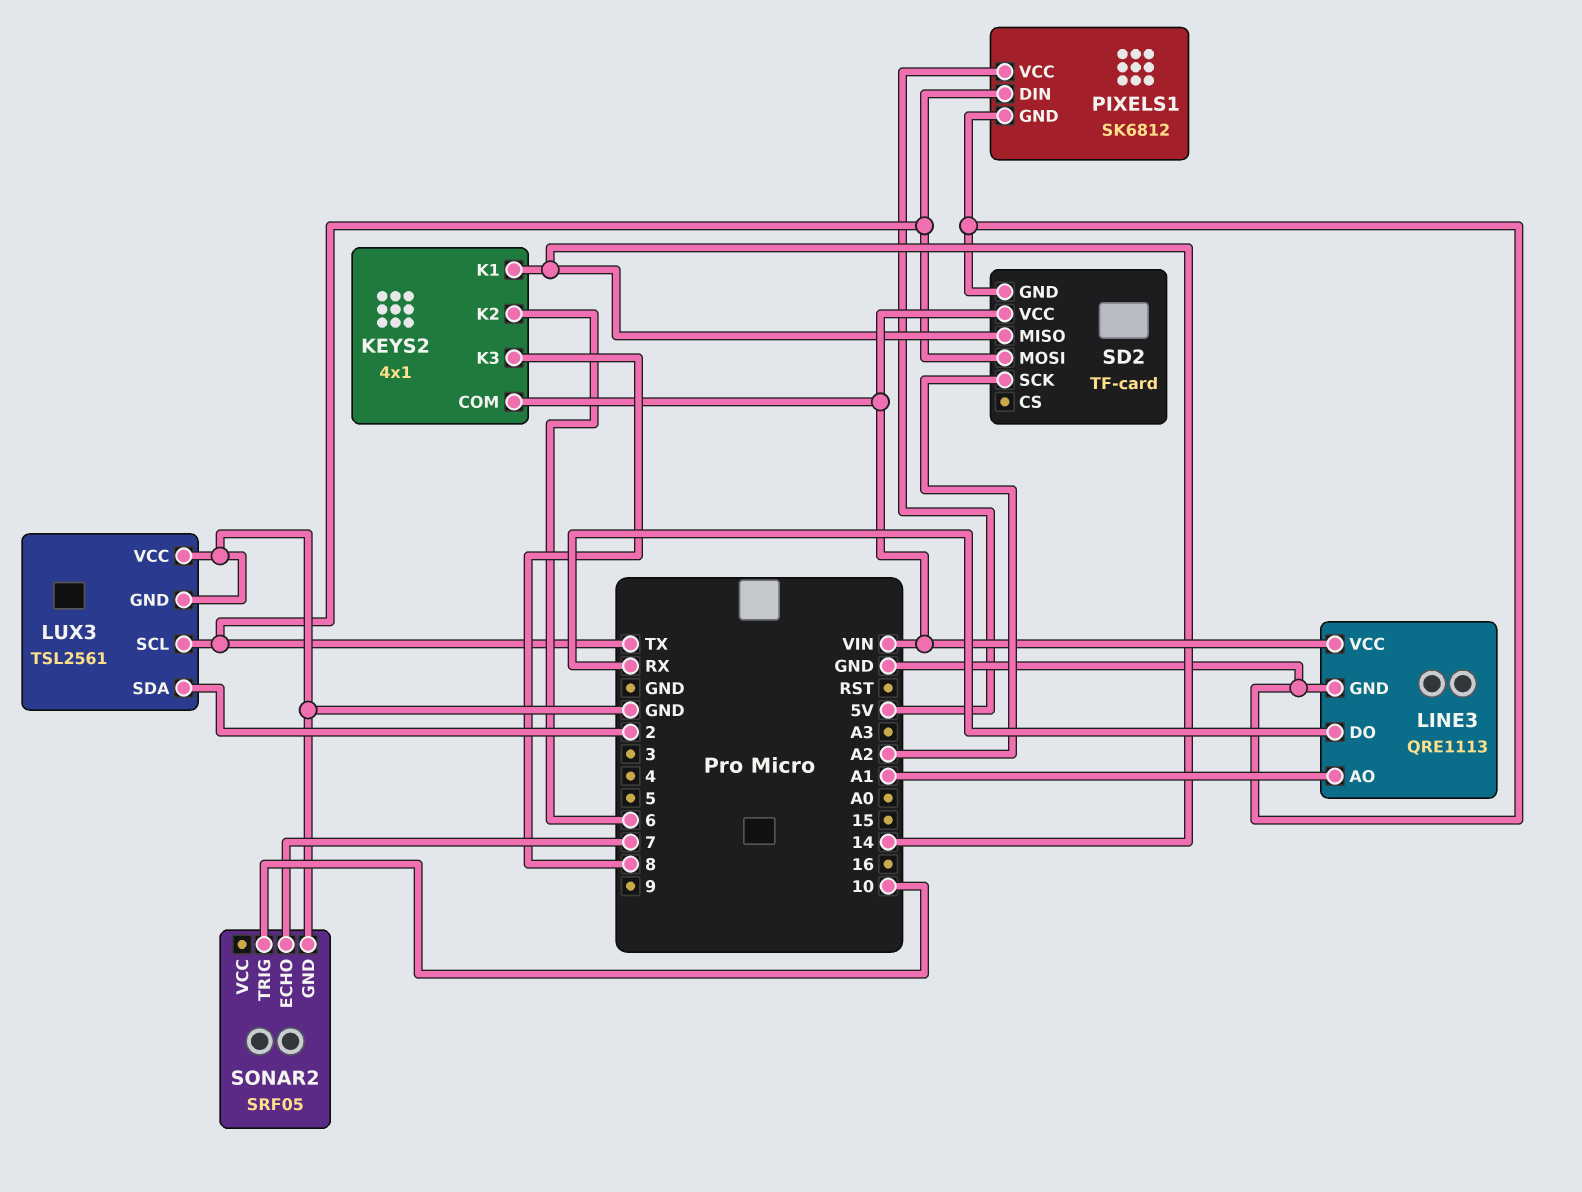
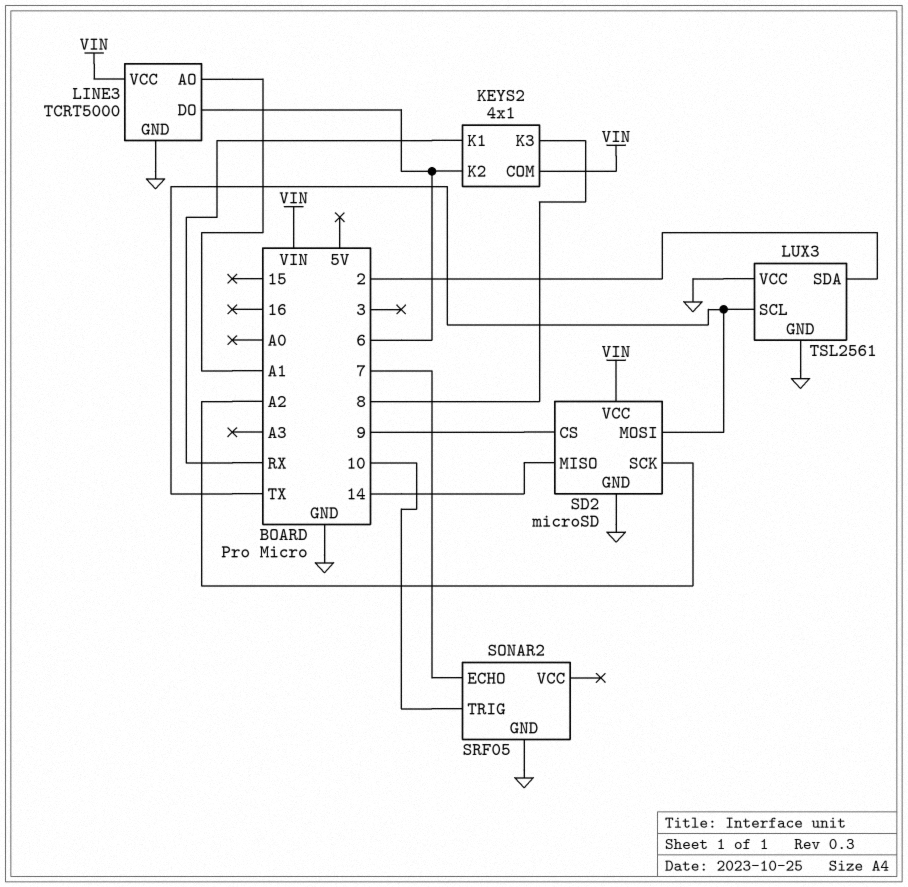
KEYS2 pin K1: 14 -> RX
LINE3: QRE1113 -> TCRT5000
LINE3 pin DO: RX -> 6
PIXELS1: SK6812 -> none
PIXELS1 pin DIN: TX -> none
PIXELS1 pin GND: GND -> none
PIXELS1 pin VCC: 5V -> none
SD2: TF-card -> microSD
SD2 pin CS: none -> 9

